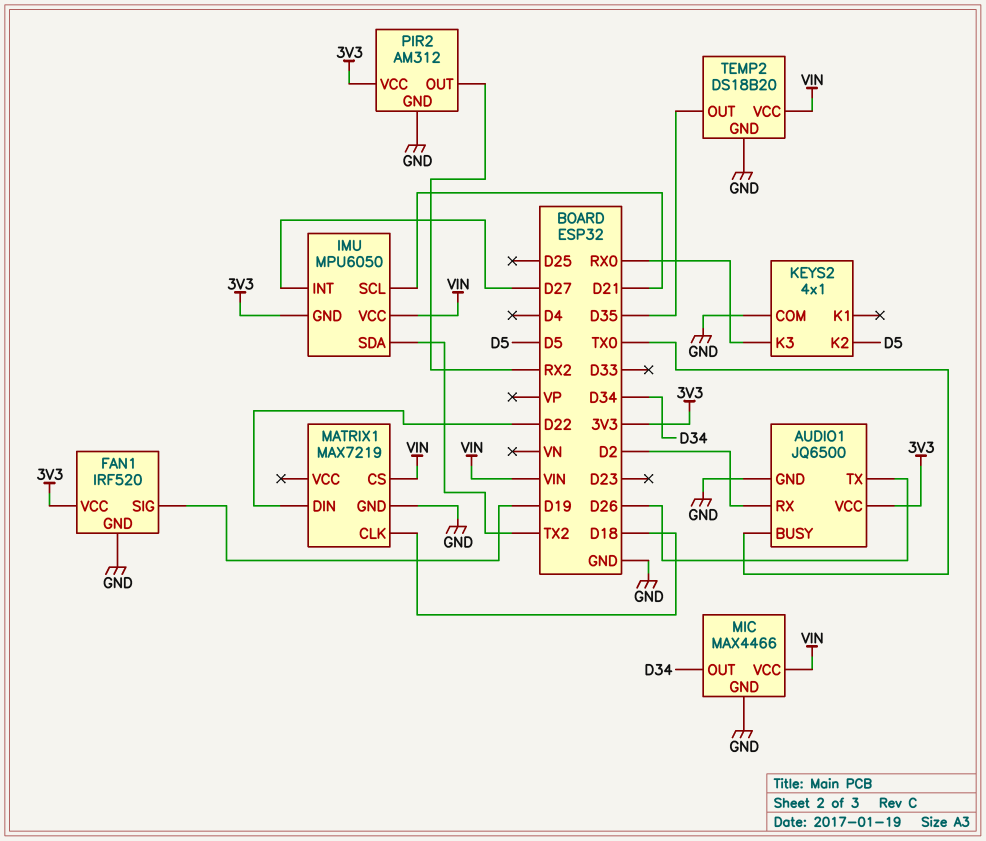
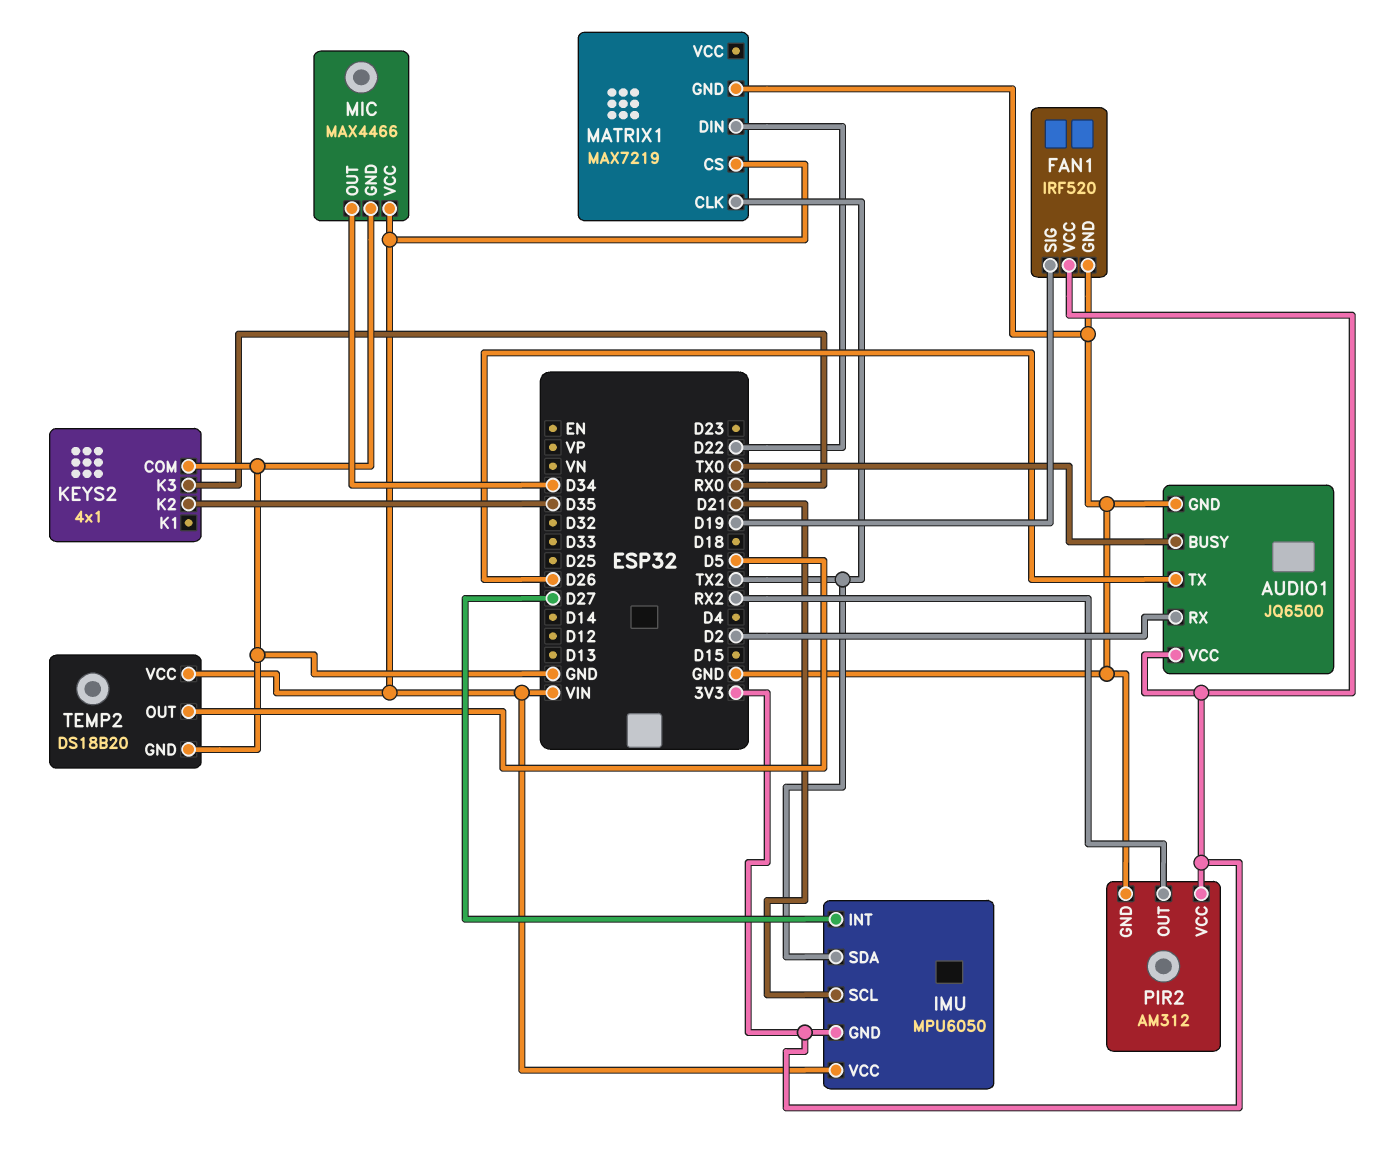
KEYS2 pin K2: D5 -> D35
MATRIX1 pin CLK: D18 -> TX2
TEMP2 pin OUT: D35 -> D5

